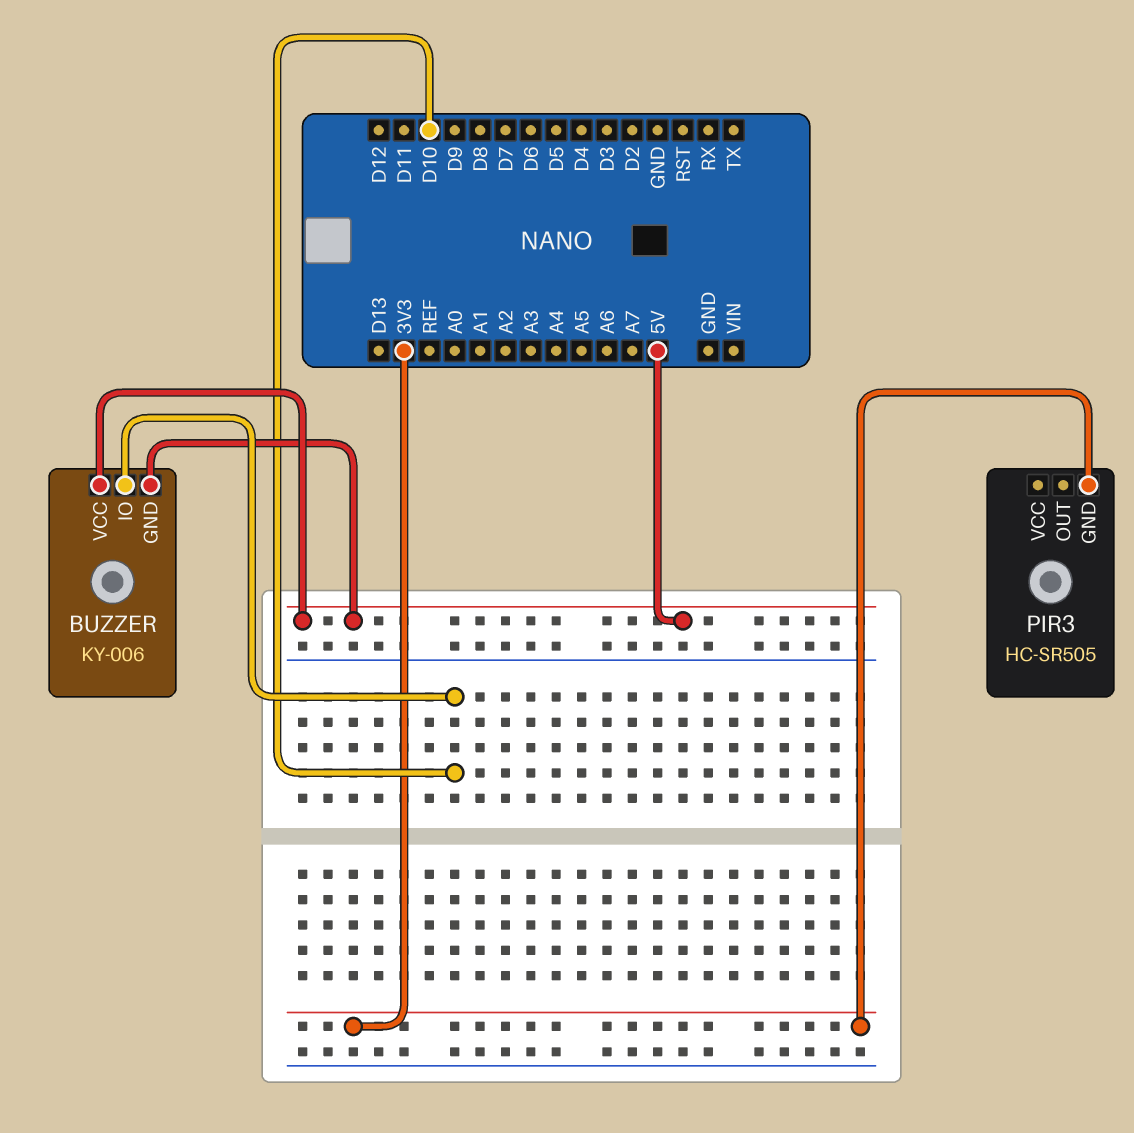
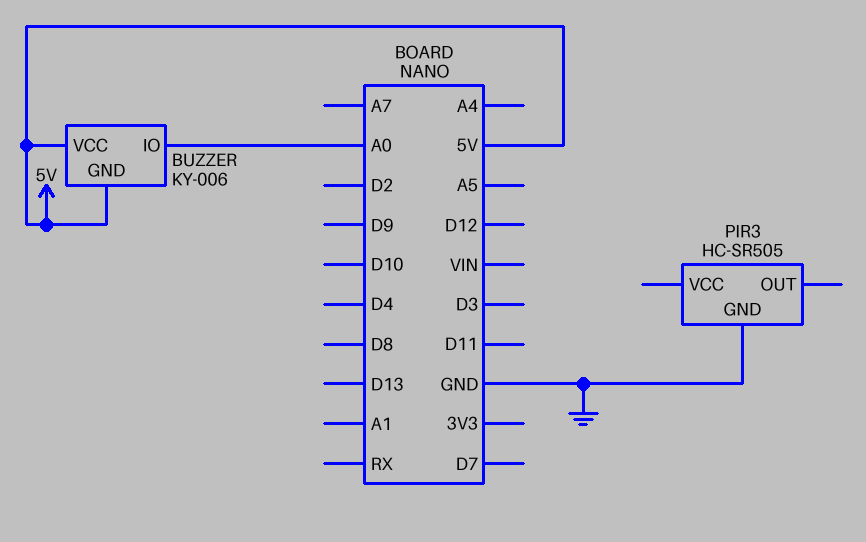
BUZZER pin IO: D10 -> A0
PIR3 pin GND: 3V3 -> GND

